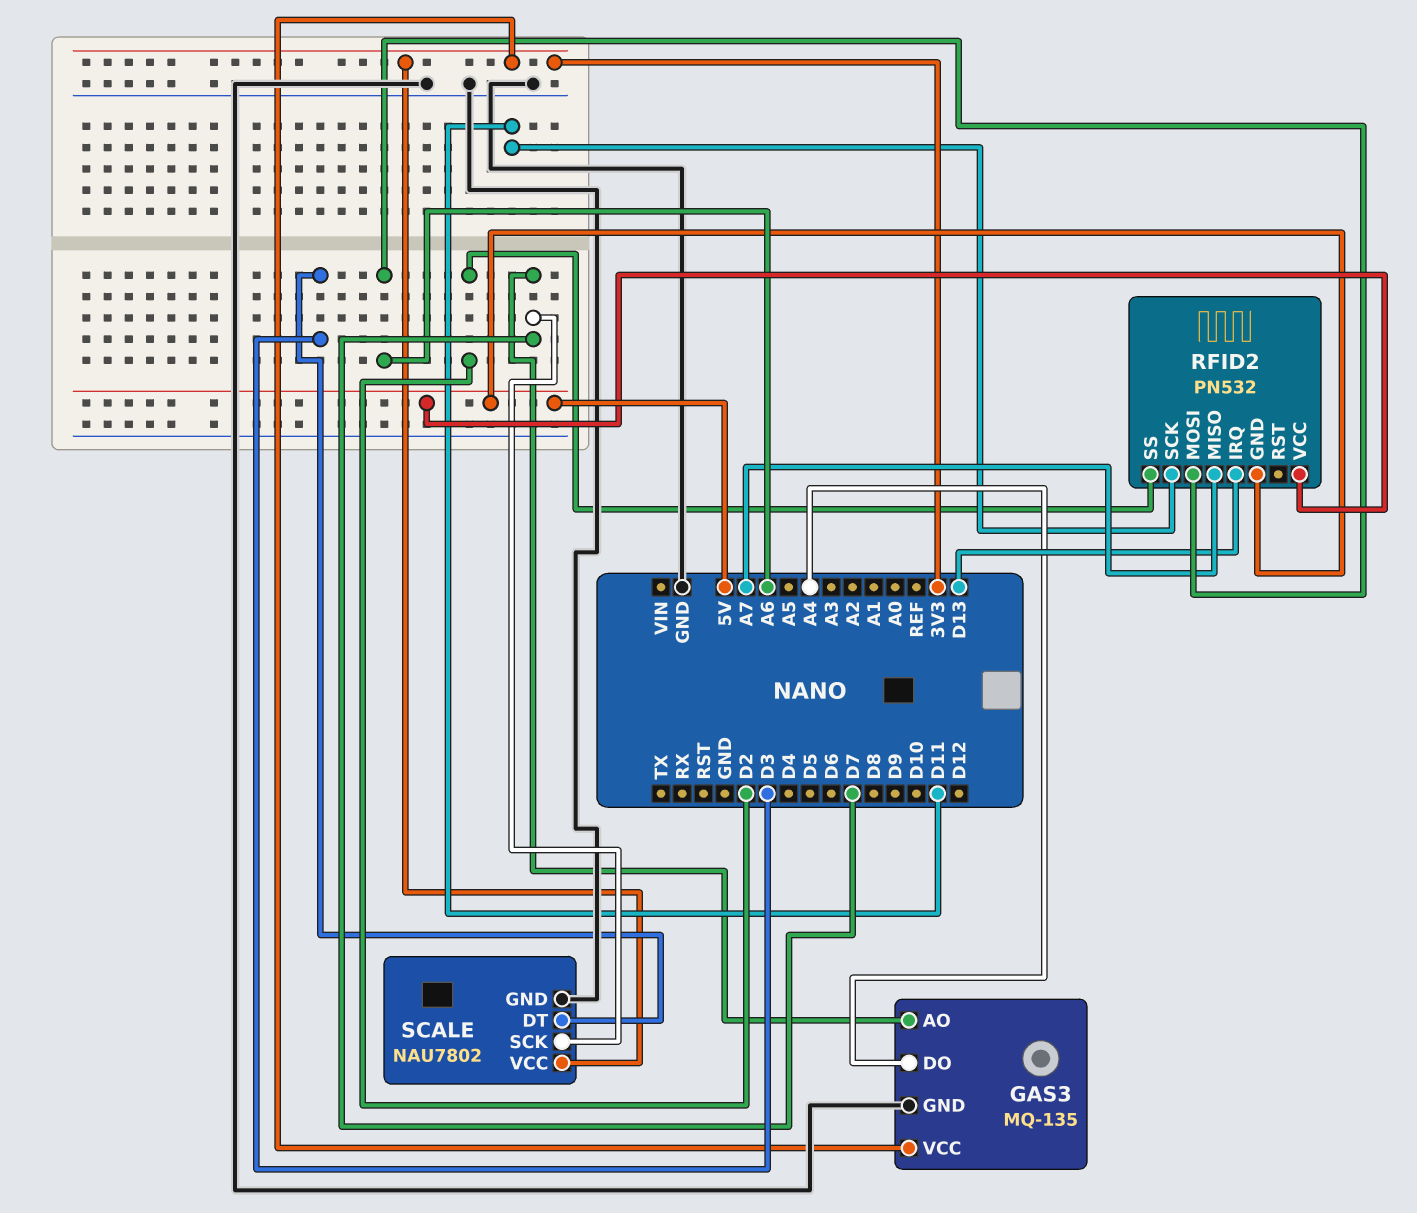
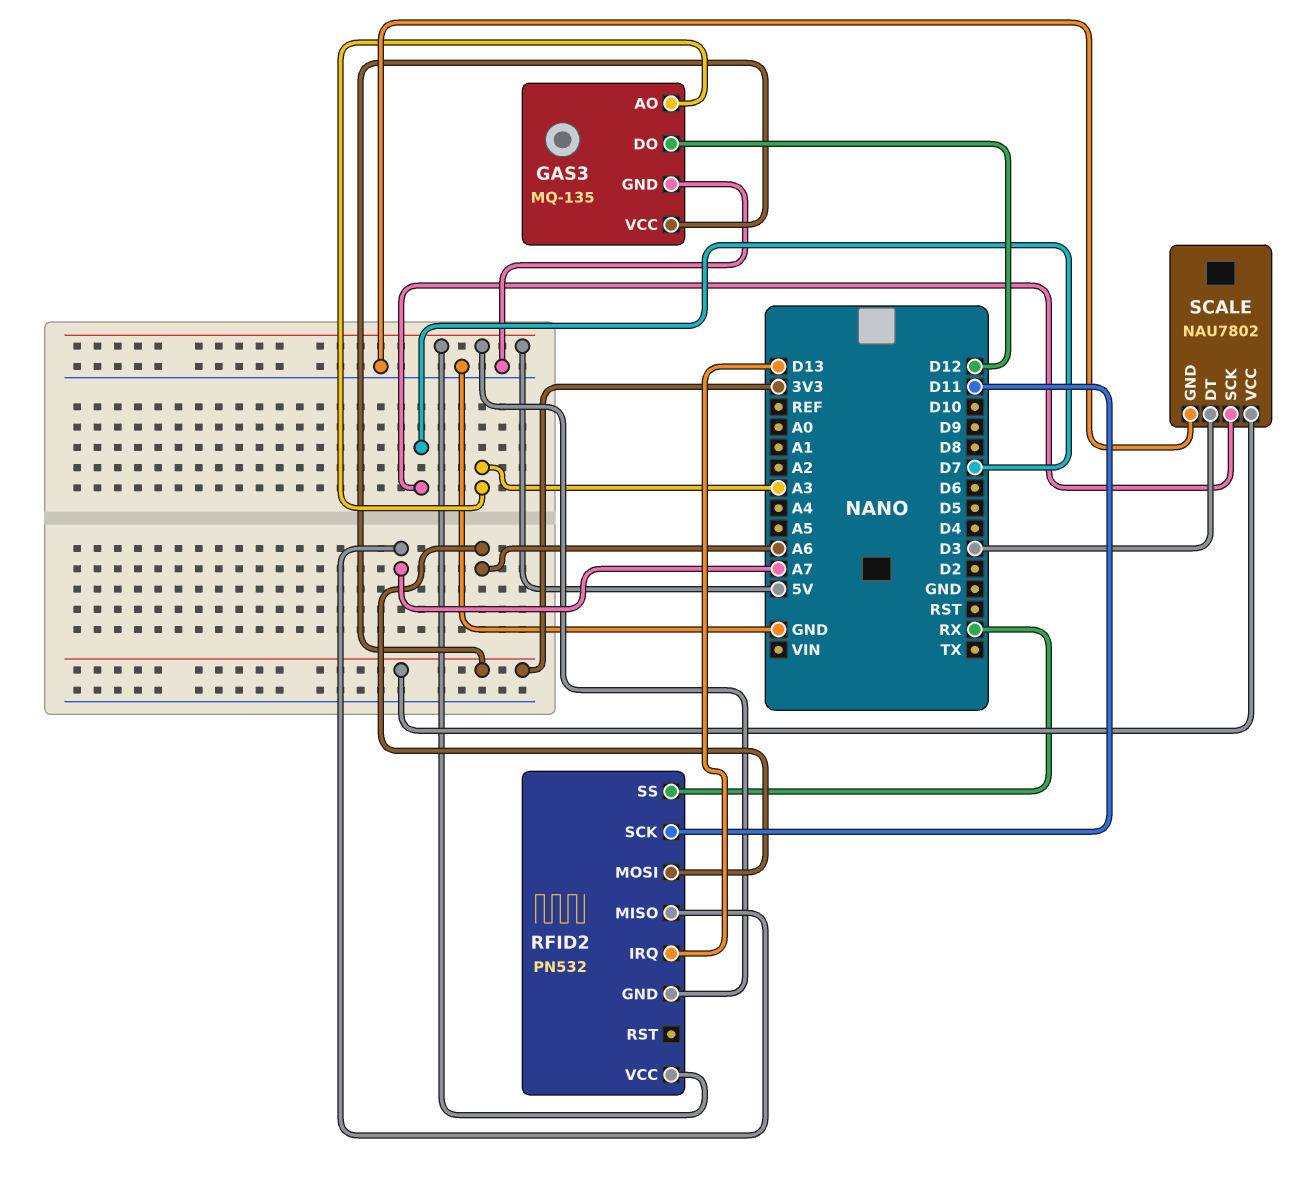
GAS3 pin AO: D7 -> A3
GAS3 pin DO: A4 -> D12
RFID2 pin SS: D2 -> RX

